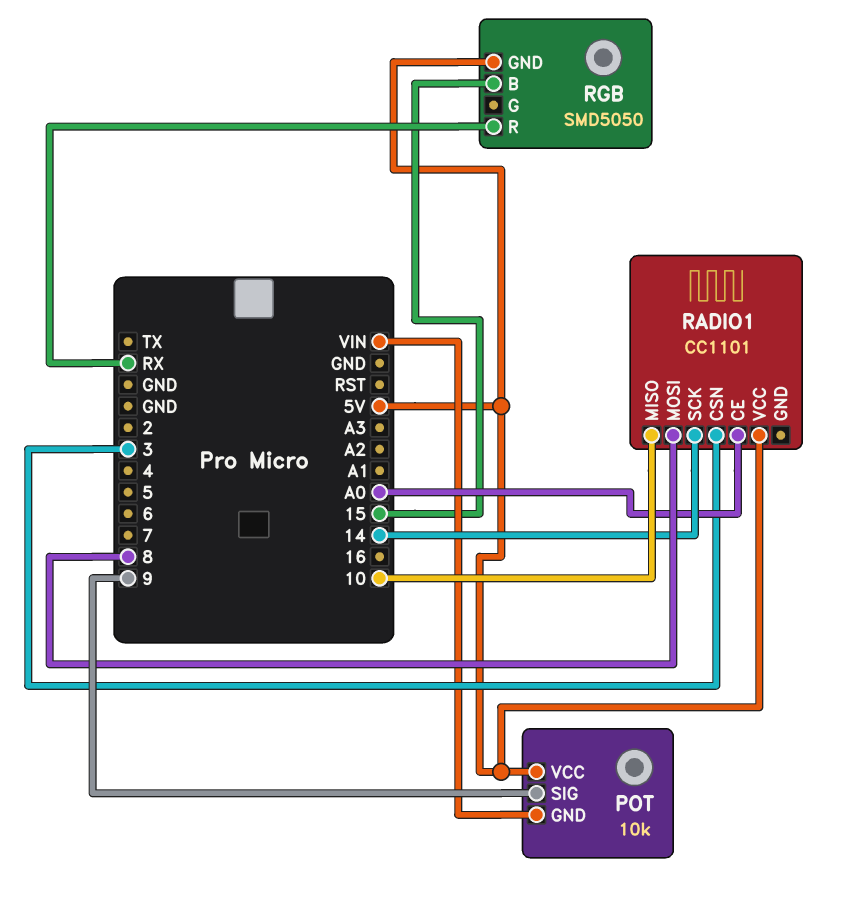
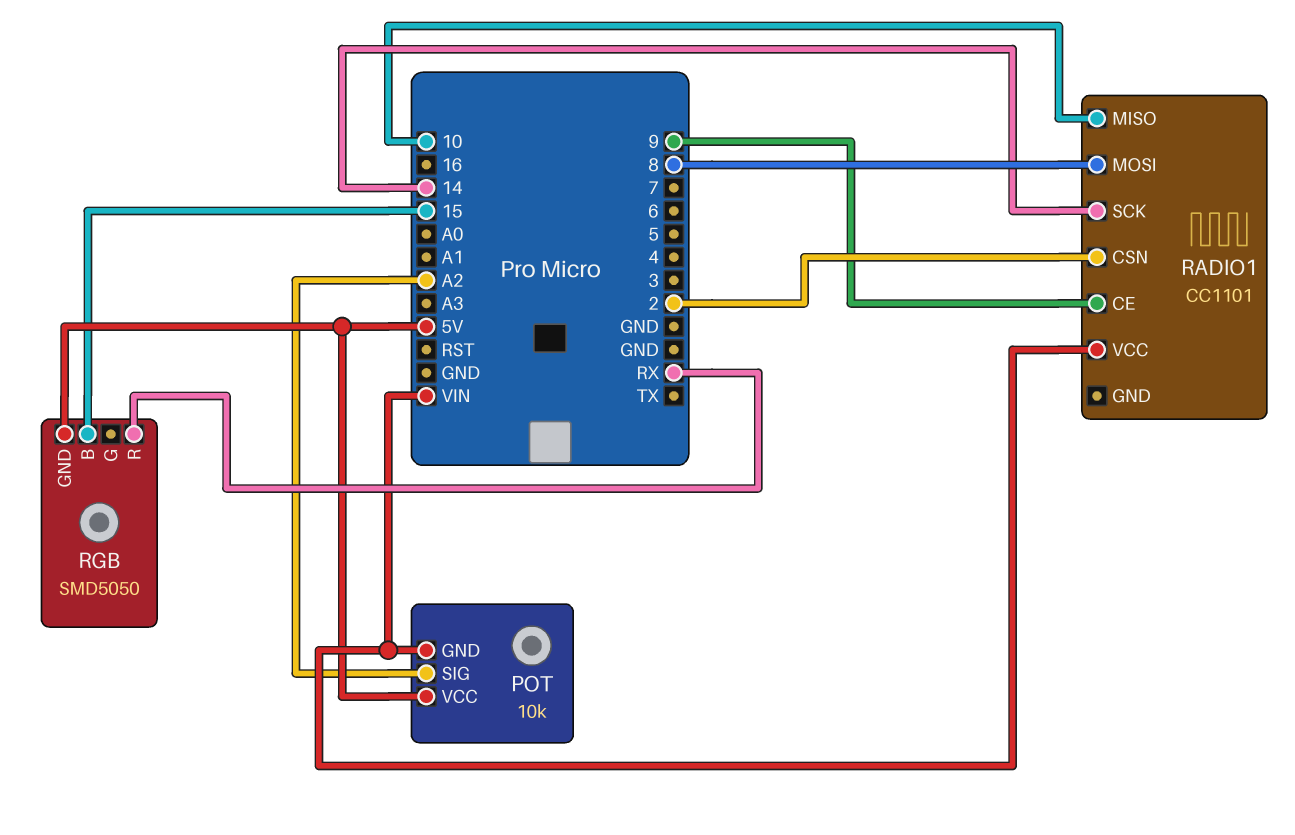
POT pin SIG: 9 -> A2
RADIO1 pin CE: A0 -> 9
RADIO1 pin CSN: 3 -> 2
RADIO1 pin VCC: 5V -> VIN

